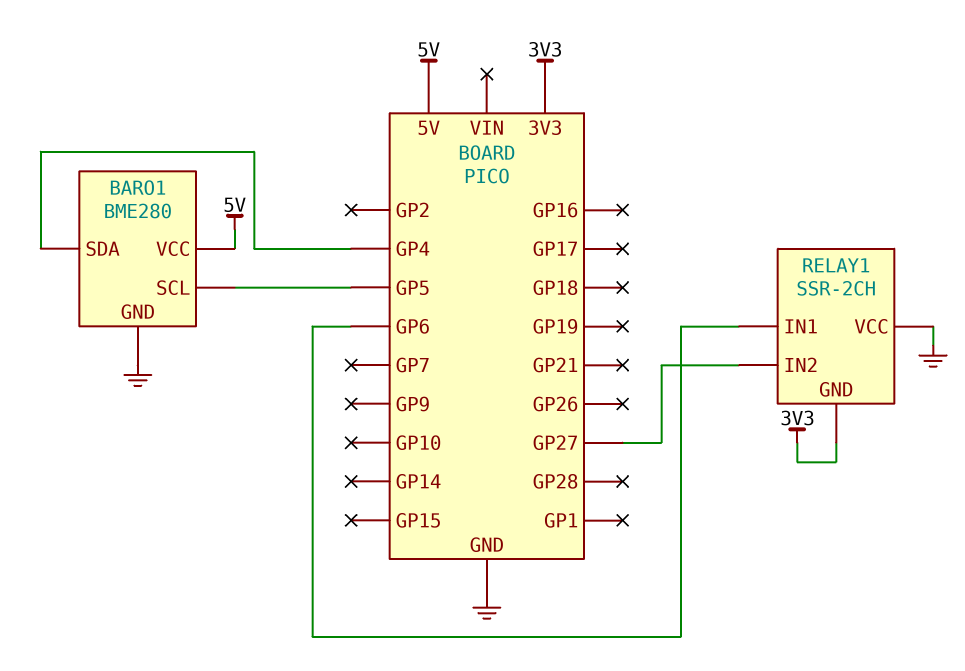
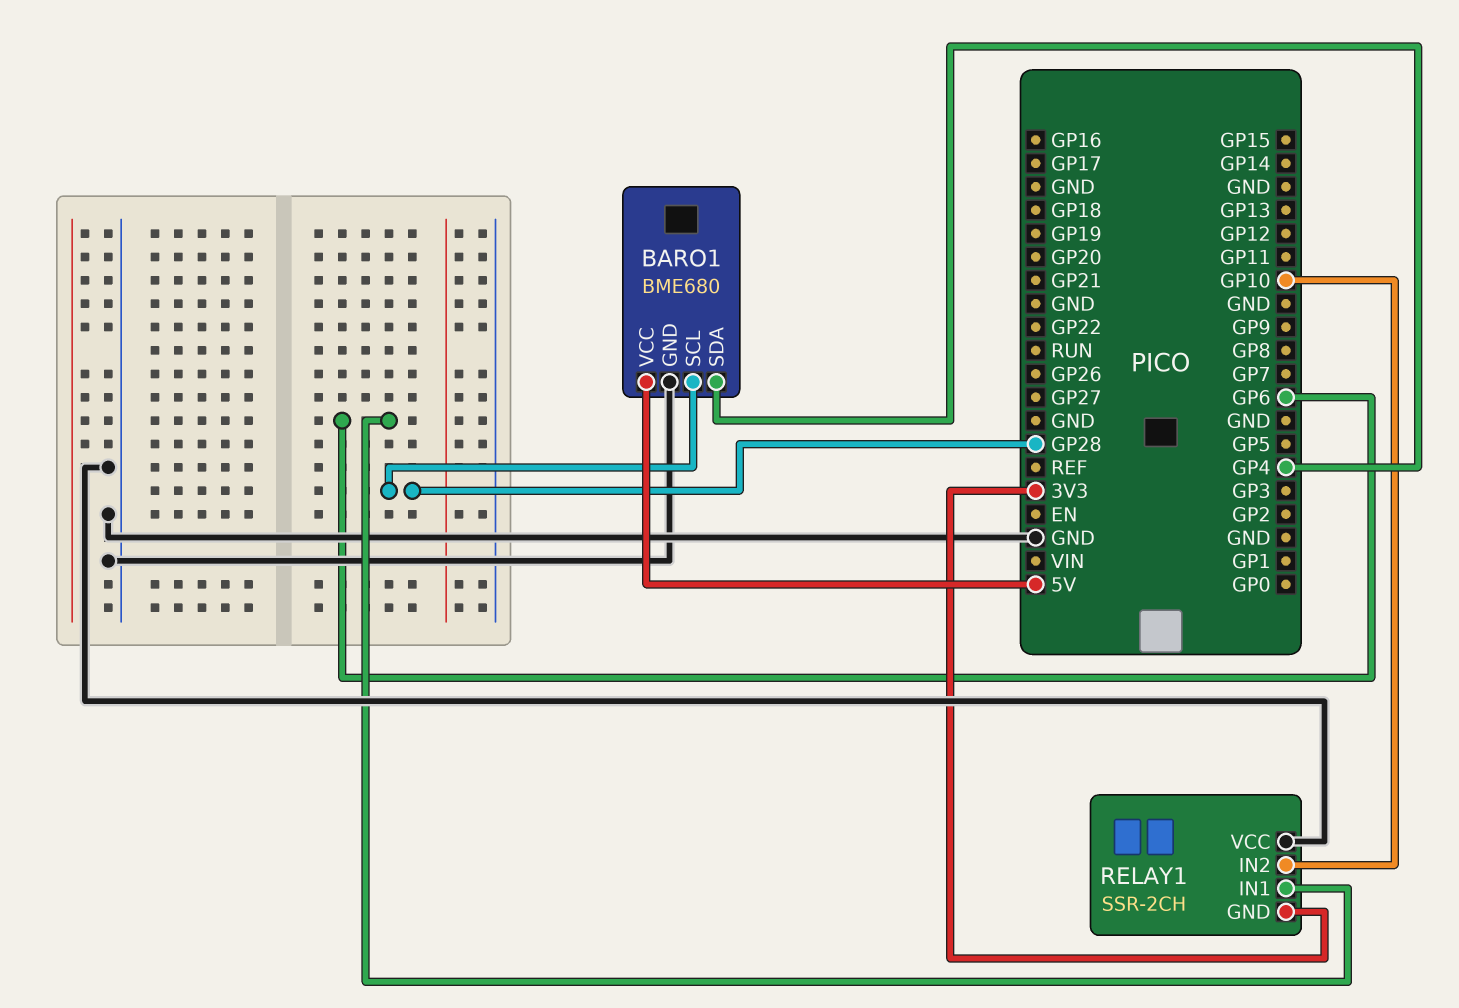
BARO1: BME280 -> BME680
BARO1 pin SCL: GP5 -> GP28
RELAY1 pin IN2: GP27 -> GP10

